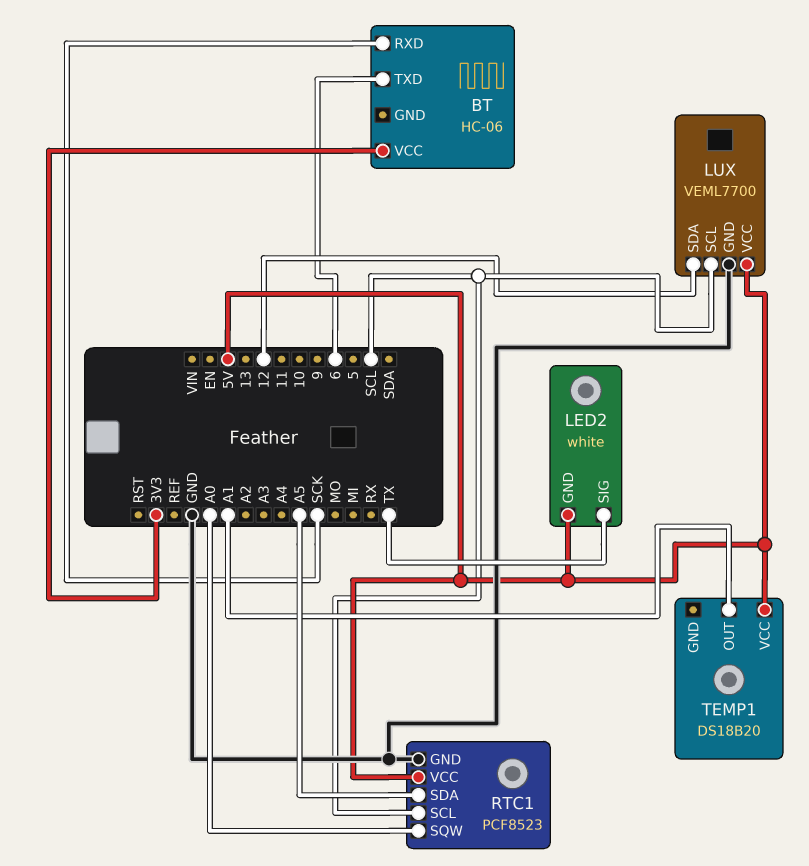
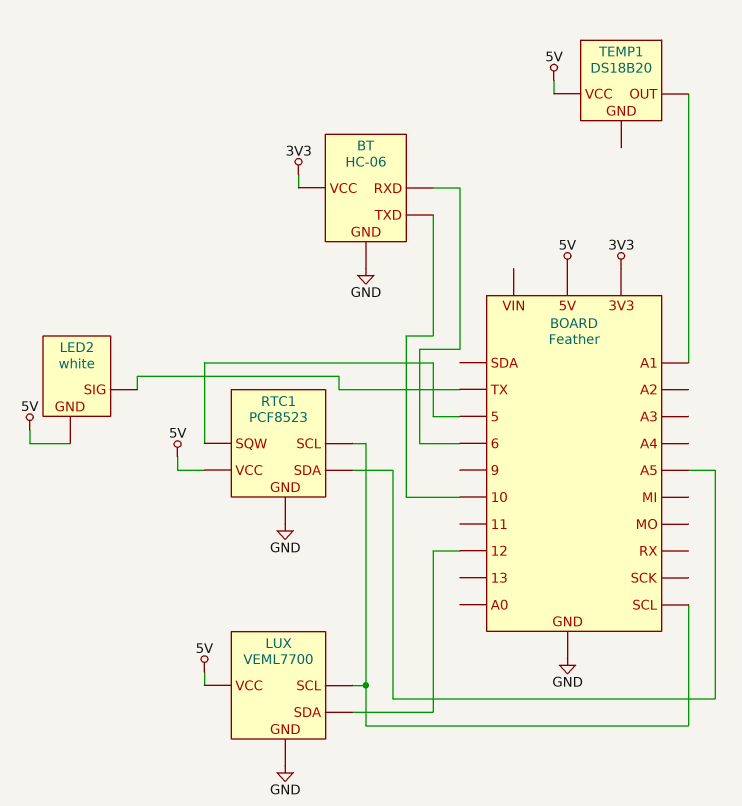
BT pin GND: none -> GND
BT pin RXD: SCK -> 6
BT pin TXD: 6 -> 10
RTC1 pin SQW: A0 -> 5

